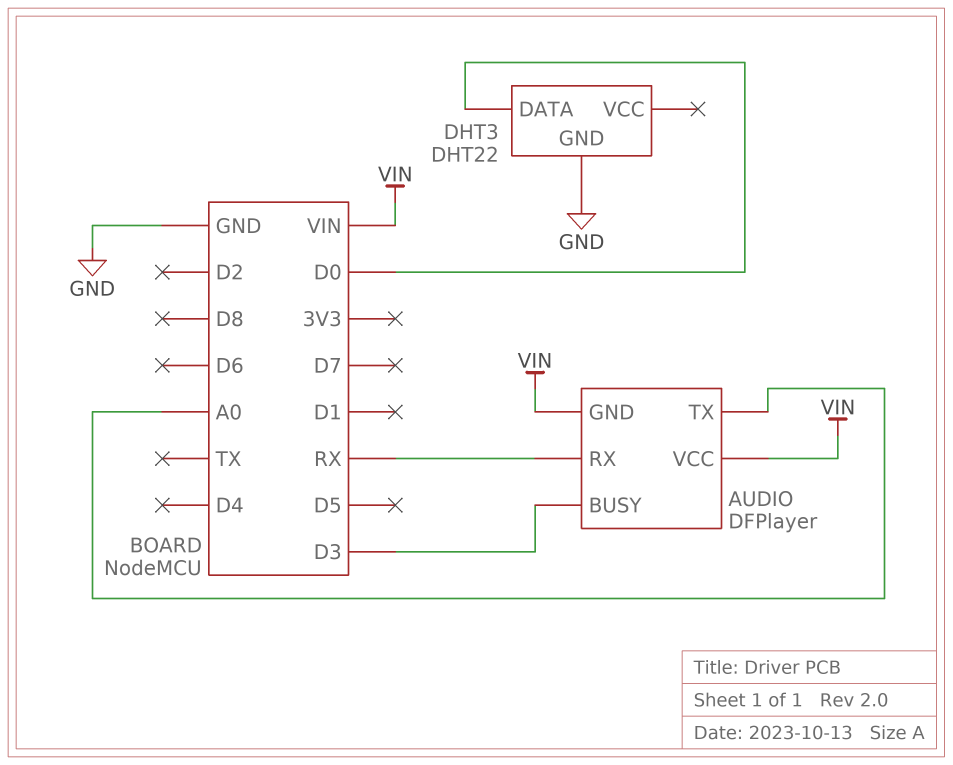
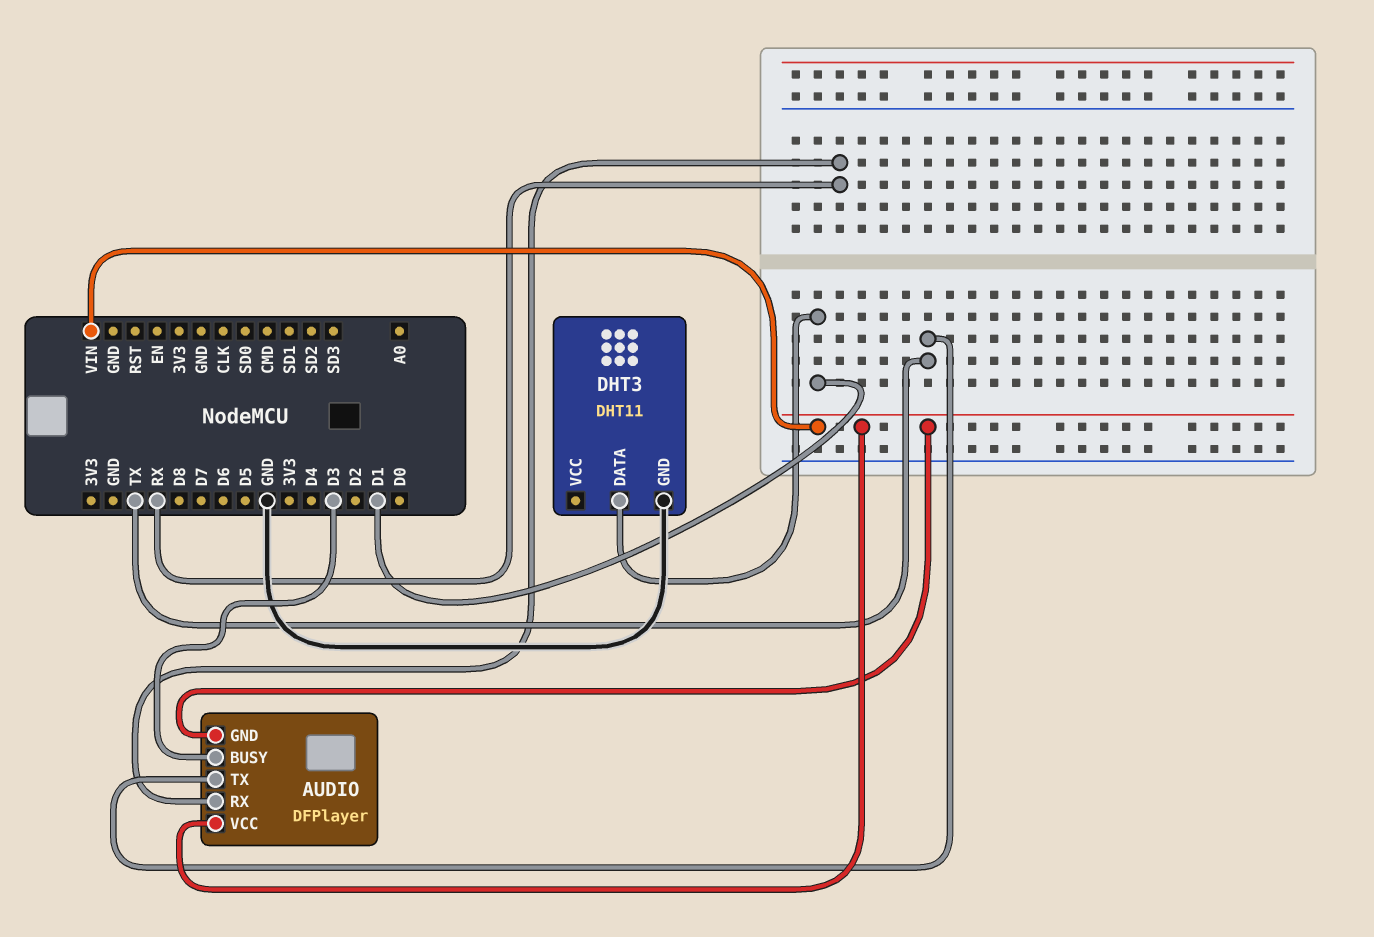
AUDIO pin TX: A0 -> TX
DHT3: DHT22 -> DHT11
DHT3 pin DATA: D0 -> D1

